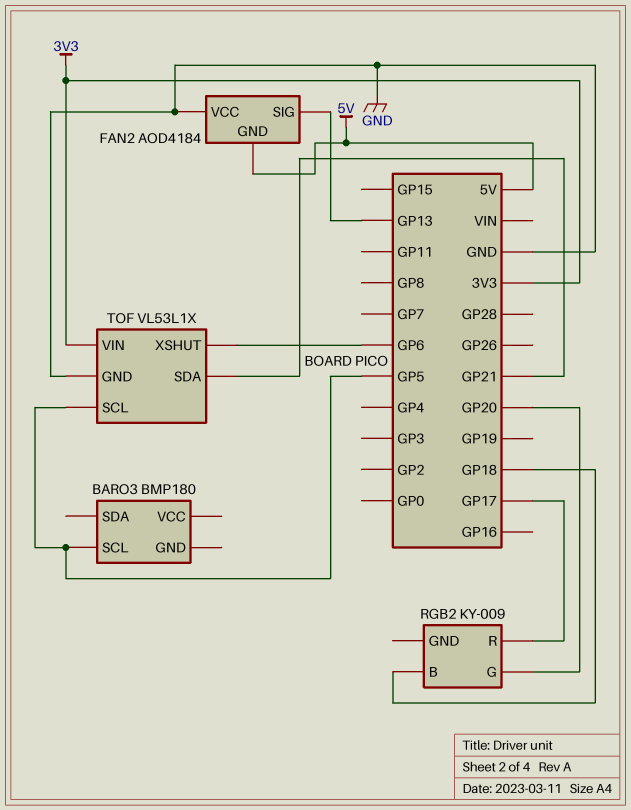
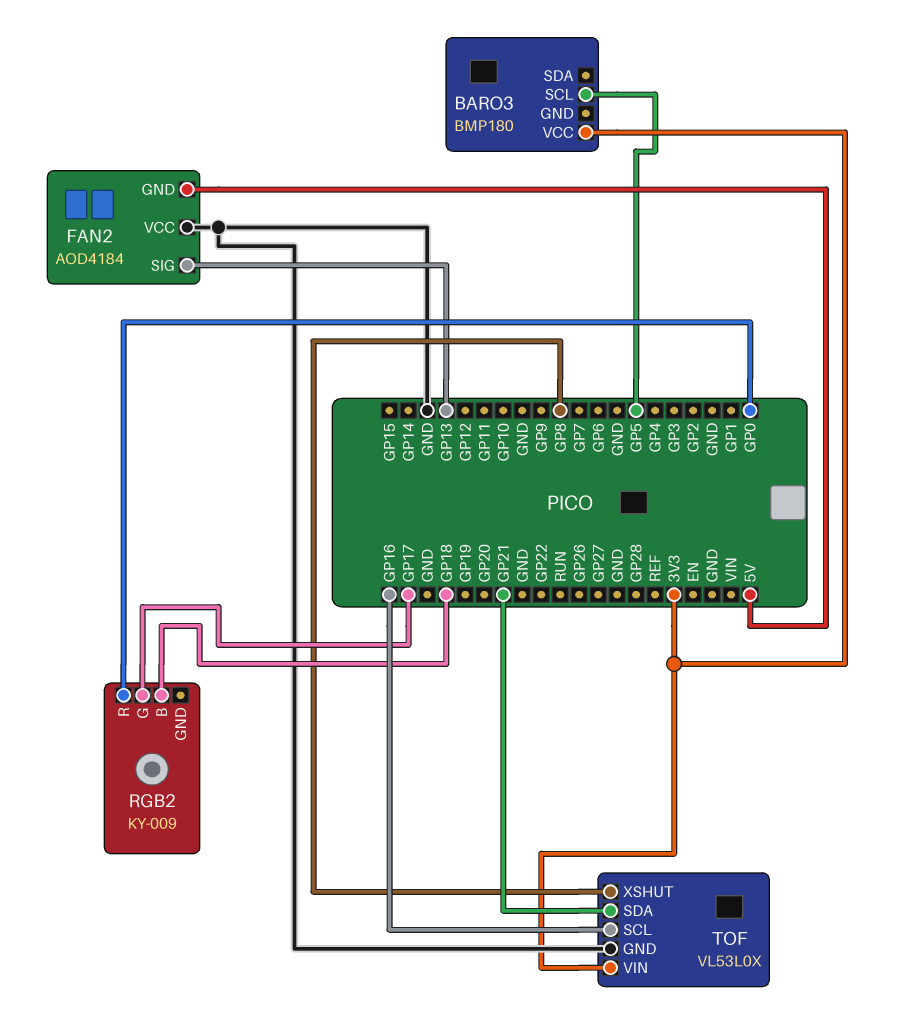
BARO3 pin VCC: none -> 3V3
RGB2 pin G: GP20 -> GP17
RGB2 pin R: GP17 -> GP0
TOF: VL53L1X -> VL53L0X
TOF pin SCL: GP5 -> GP16
TOF pin XSHUT: GP6 -> GP8

